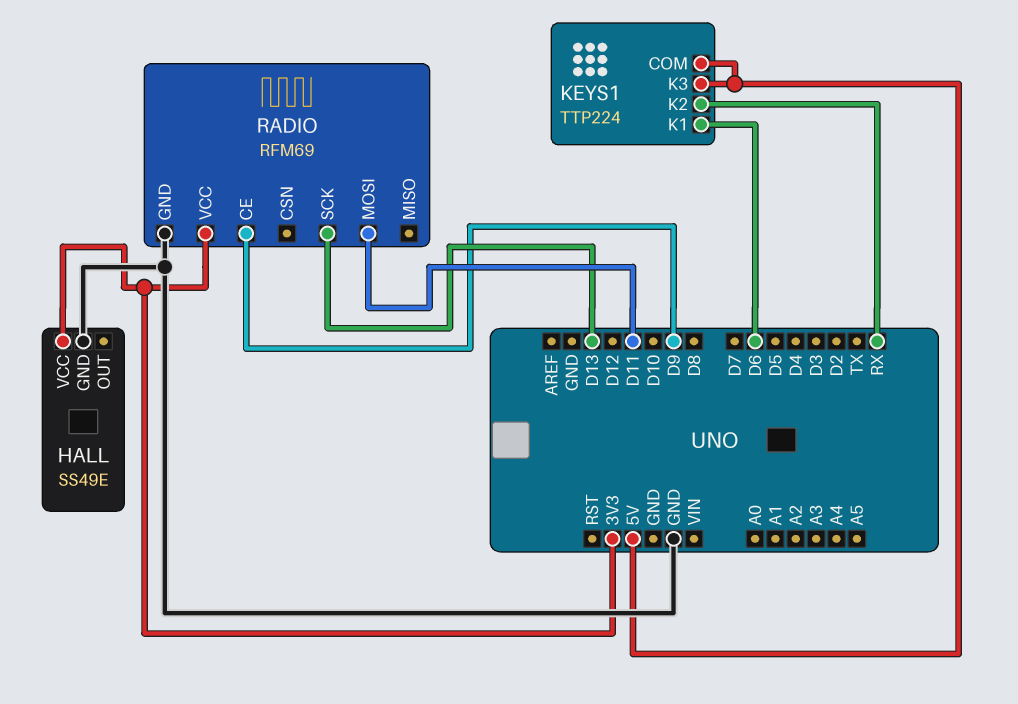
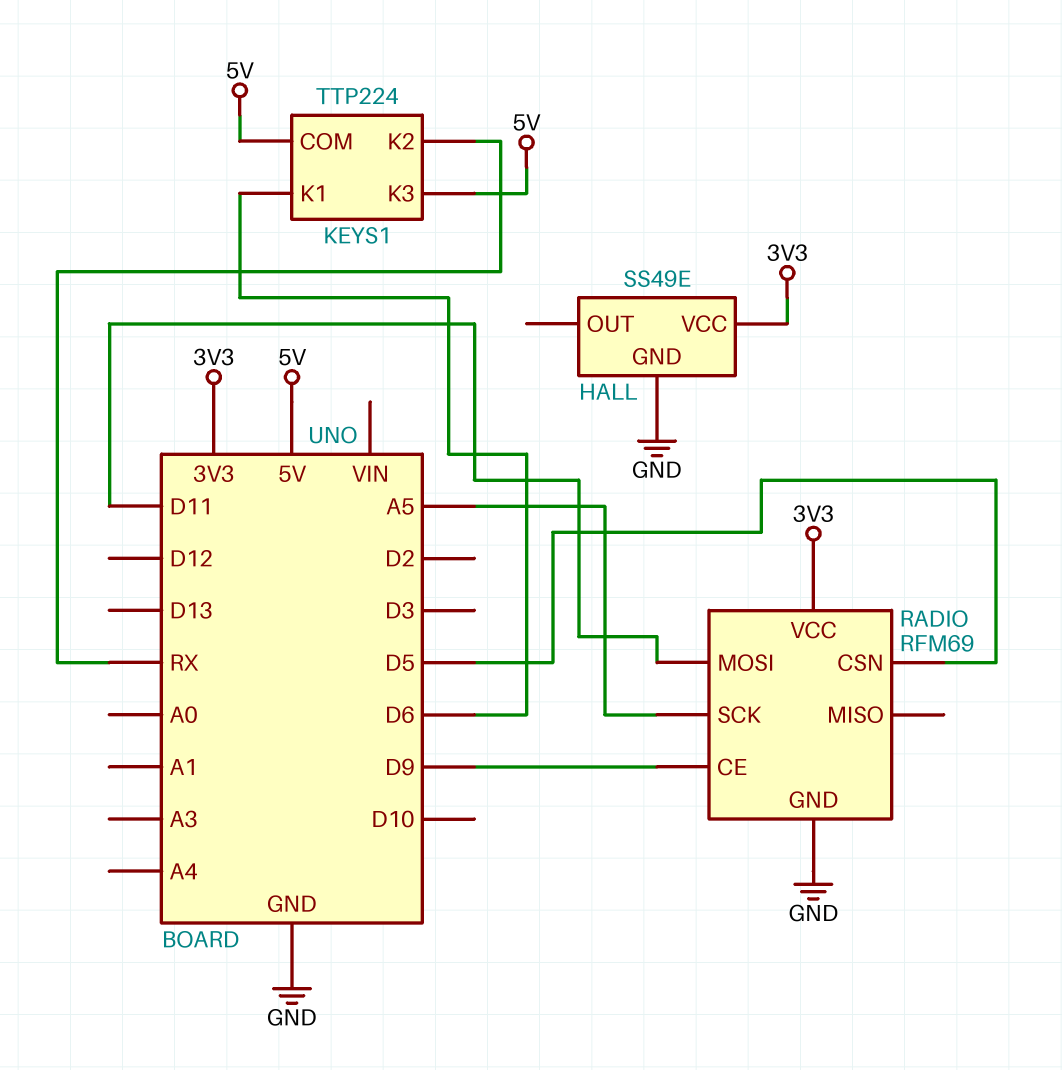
RADIO pin CSN: none -> D5
RADIO pin SCK: D13 -> A5

